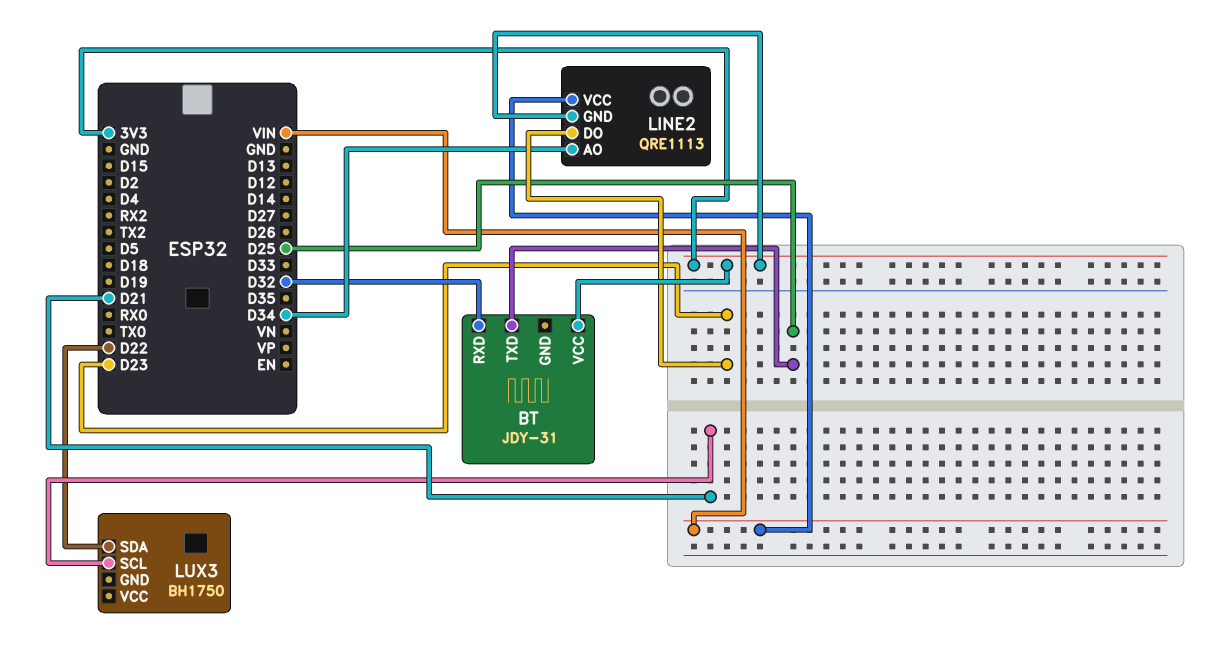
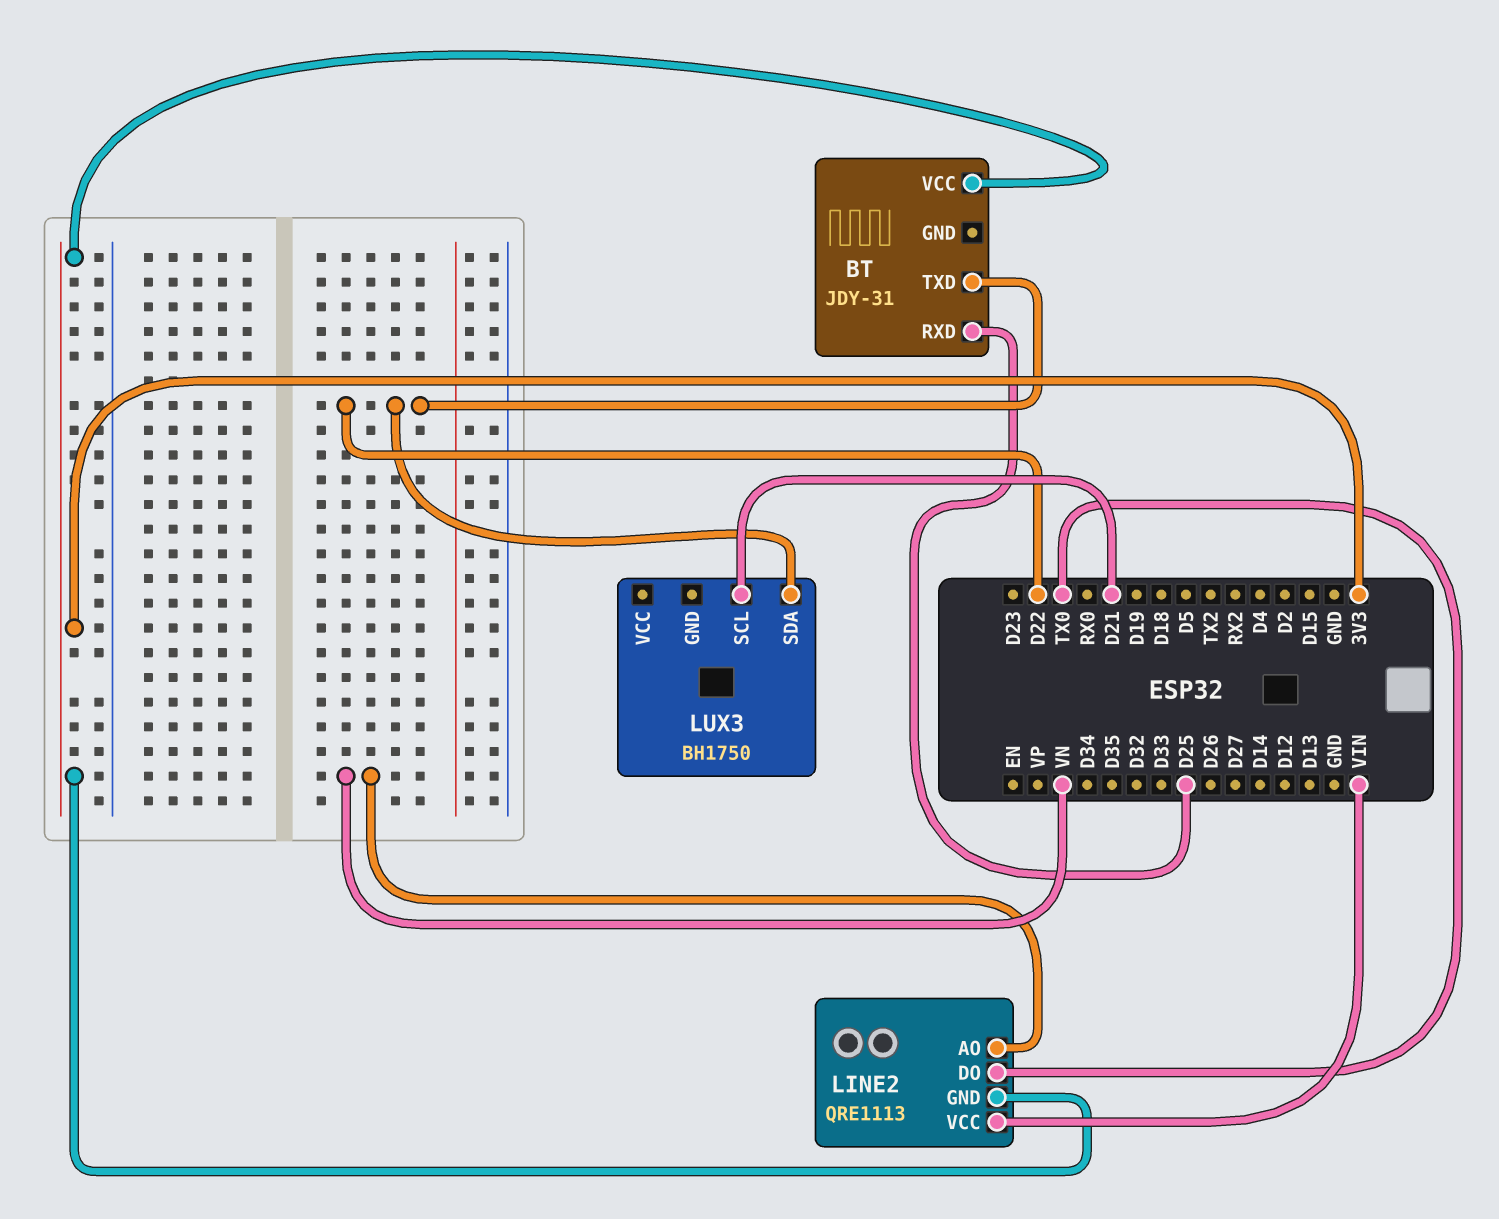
BT pin RXD: D32 -> D25
BT pin TXD: D25 -> D22
LINE2 pin AO: D34 -> VN
LINE2 pin DO: D23 -> TX0

